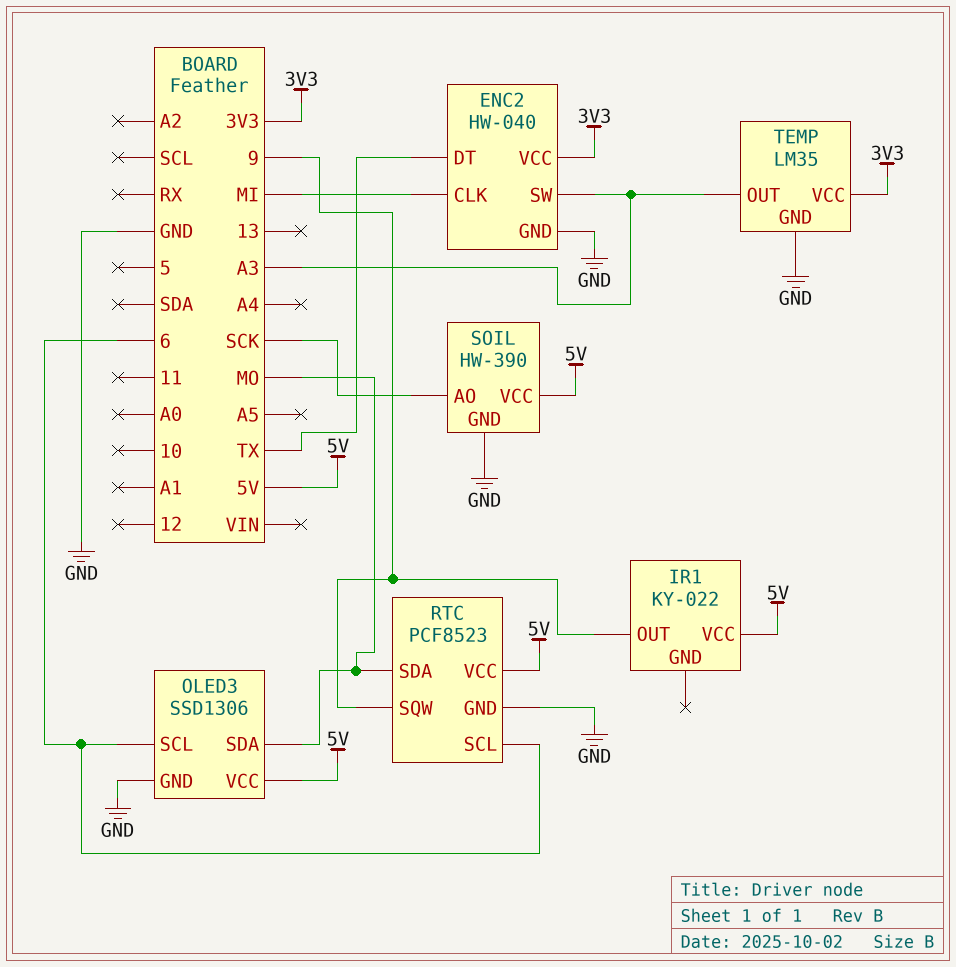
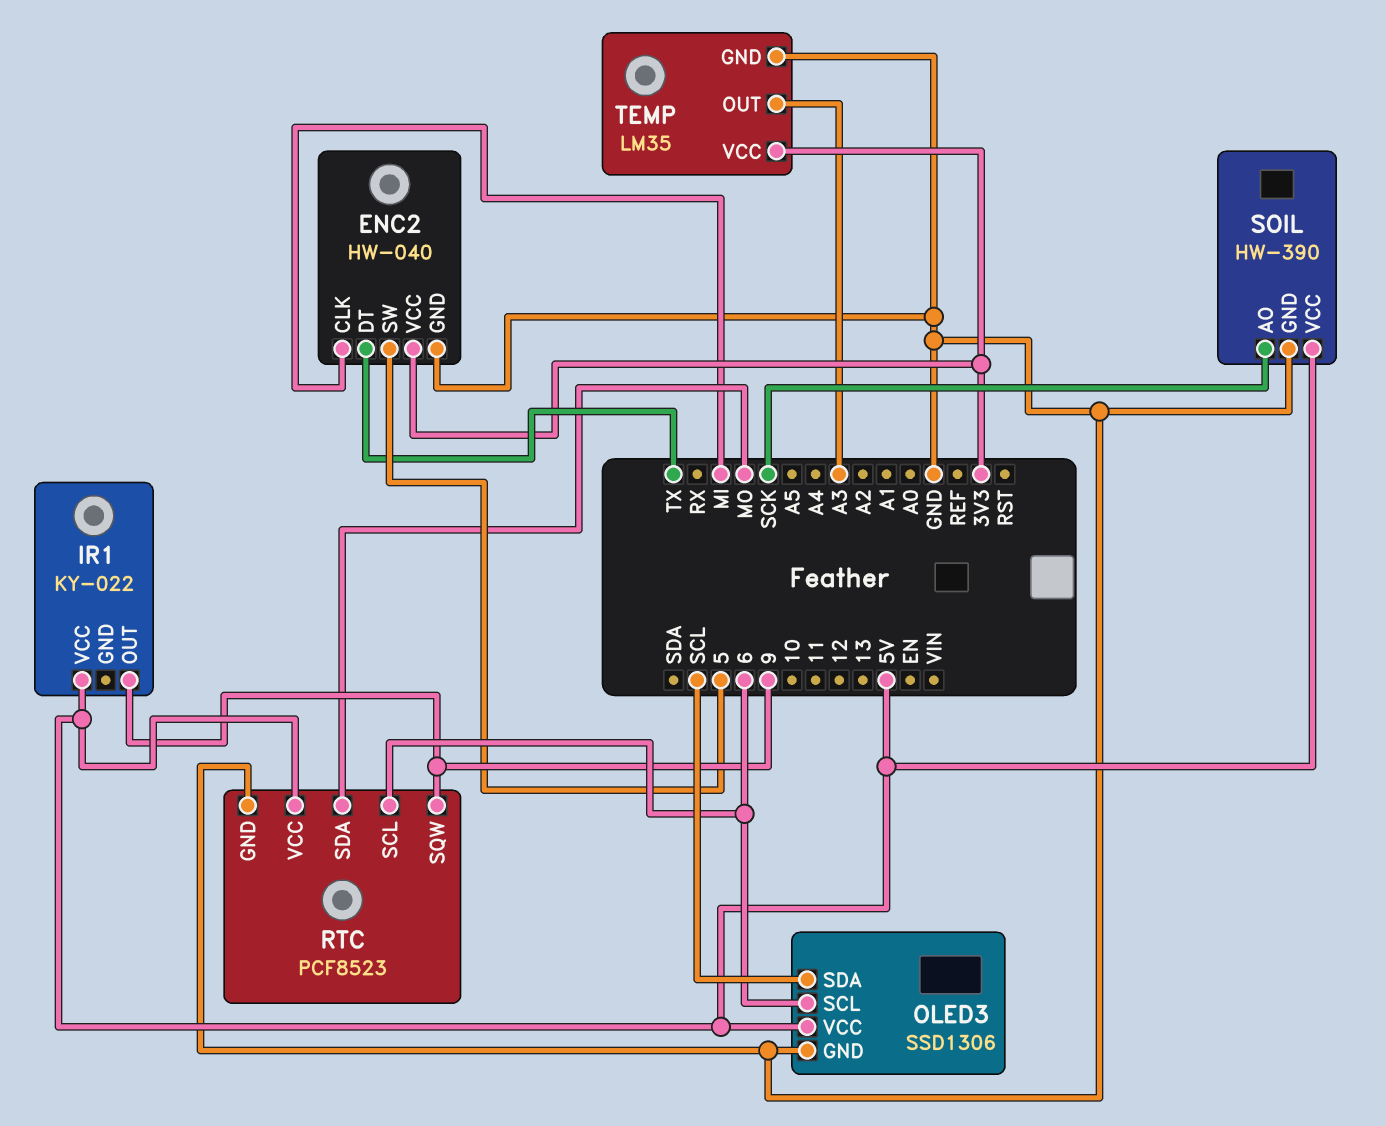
ENC2 pin SW: A3 -> 5
OLED3 pin SDA: MO -> SCL

